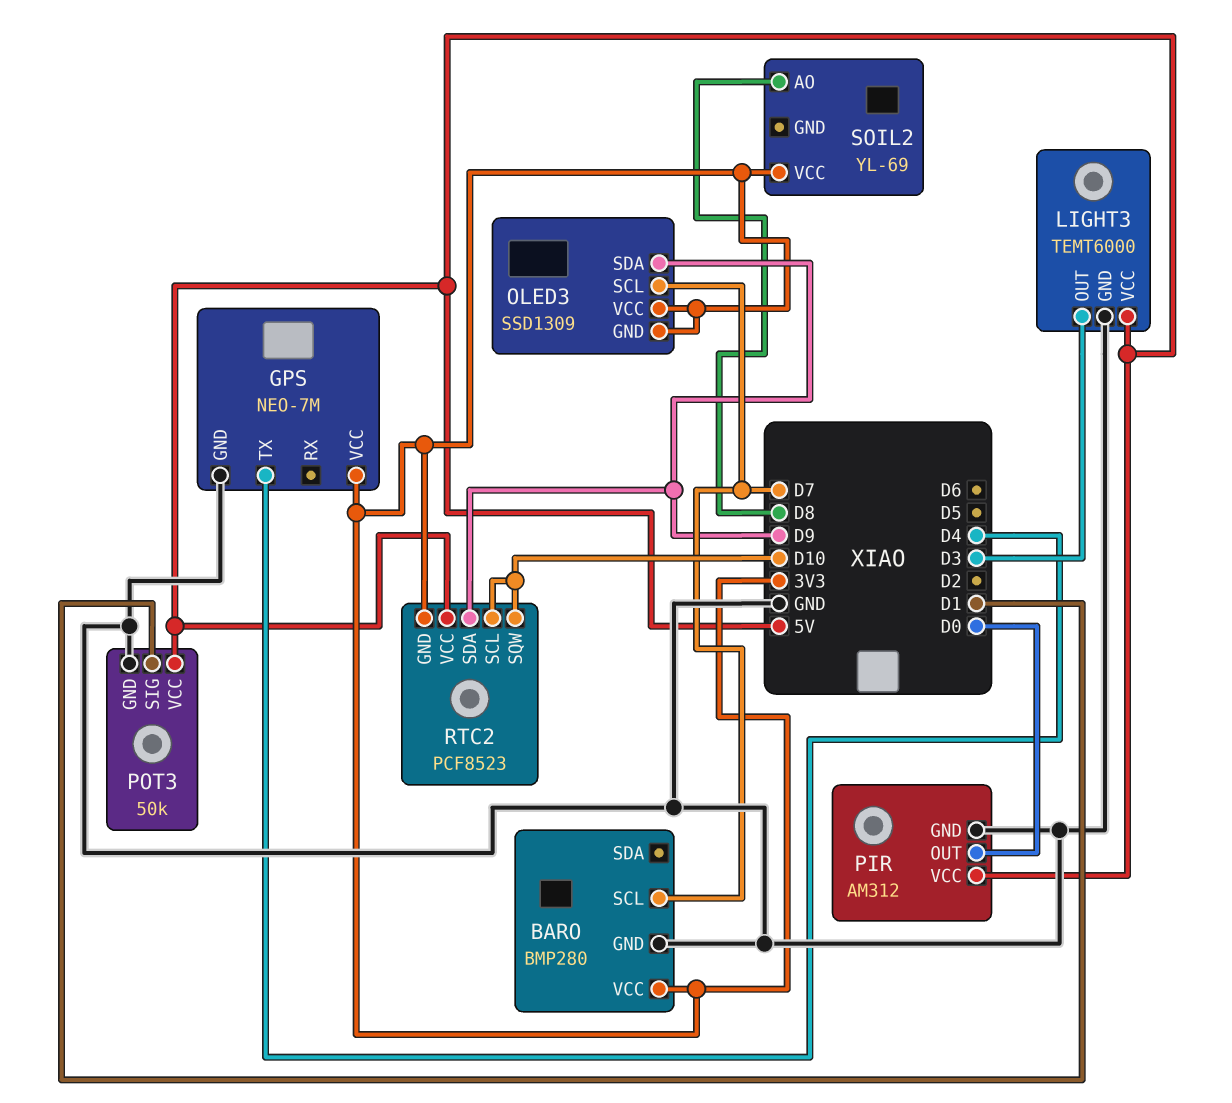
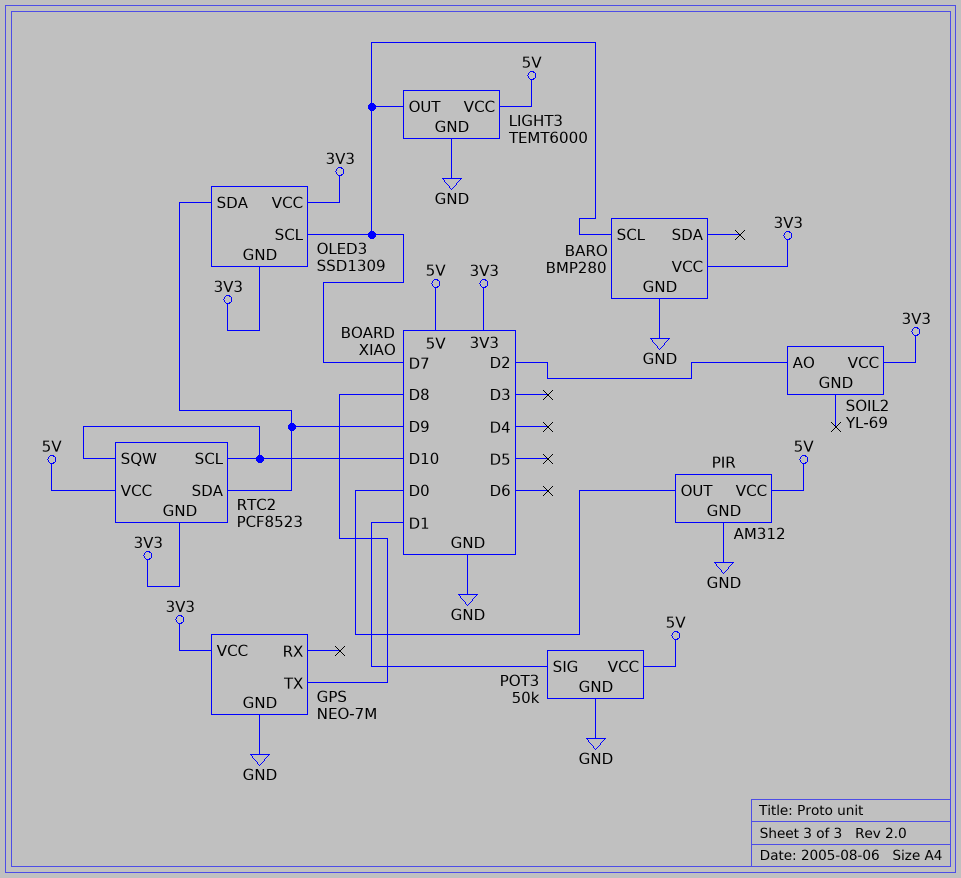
GPS pin TX: D4 -> D8
LIGHT3 pin OUT: D3 -> D7
SOIL2 pin AO: D8 -> D2

